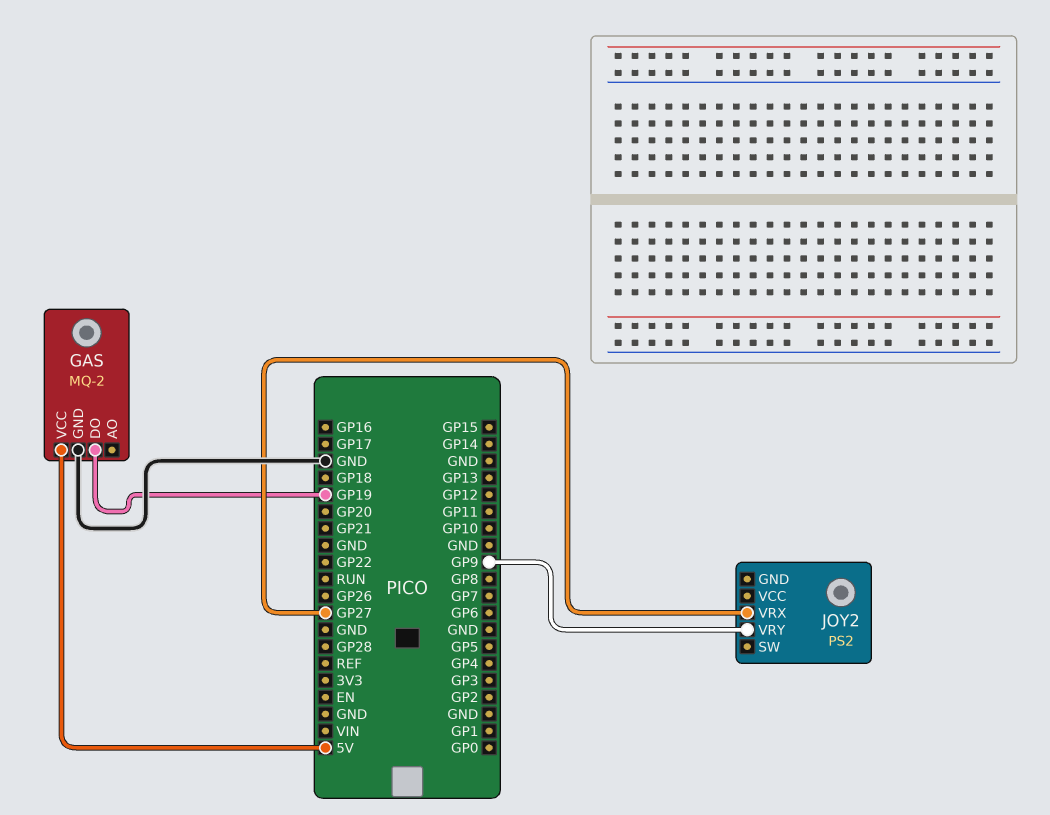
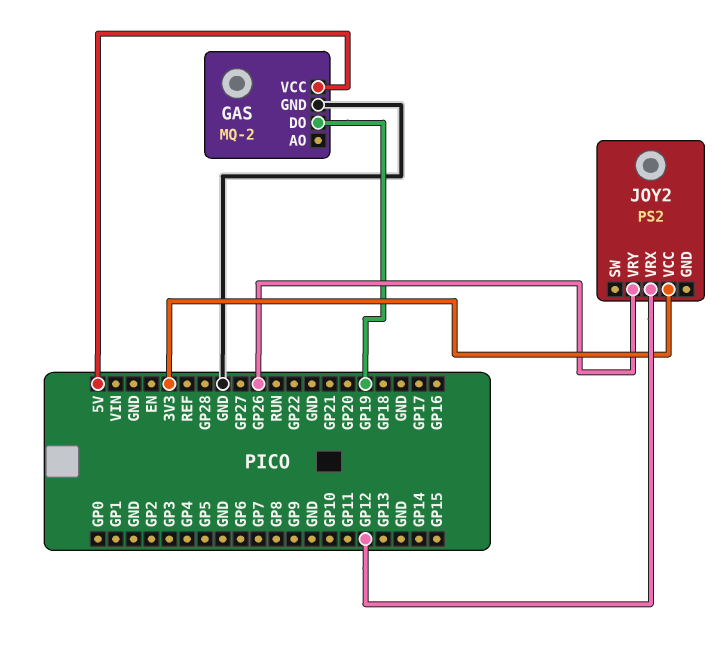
JOY2 pin VCC: none -> 3V3
JOY2 pin VRX: GP27 -> GP12
JOY2 pin VRY: GP9 -> GP26

